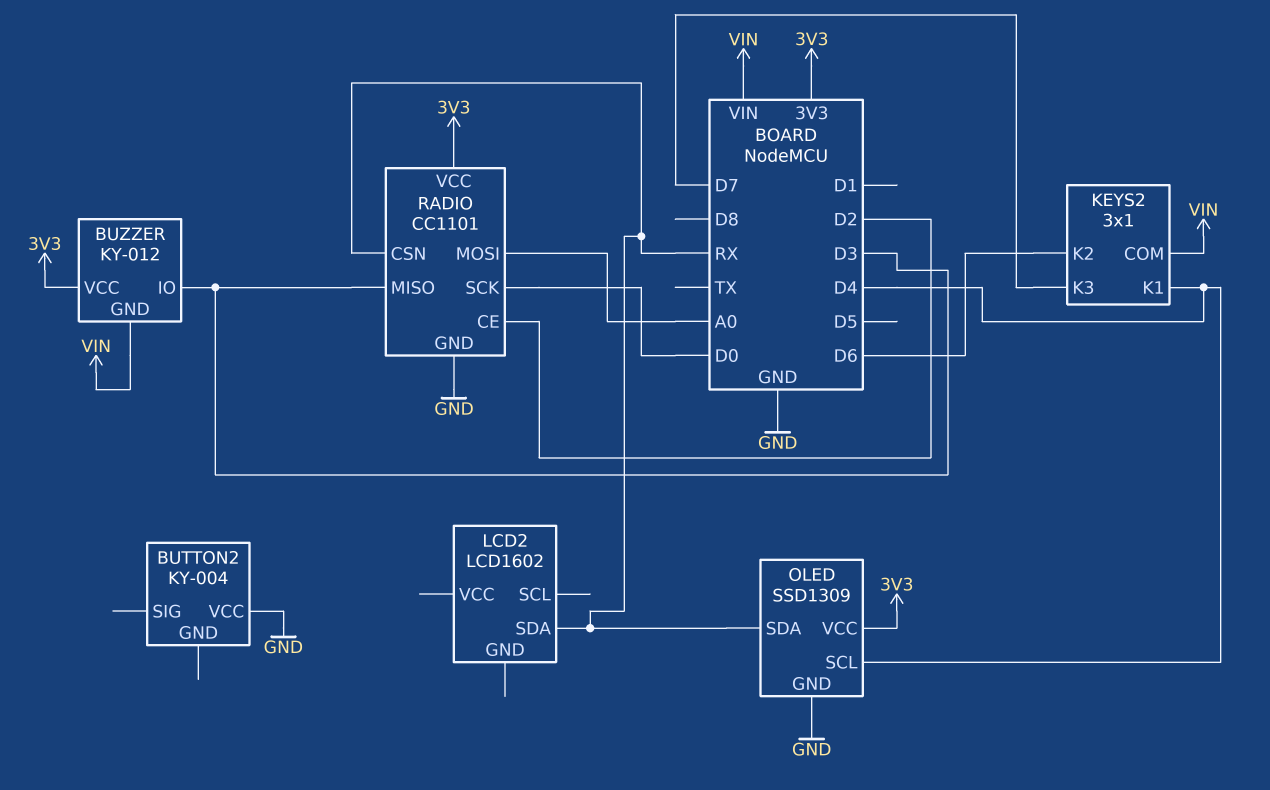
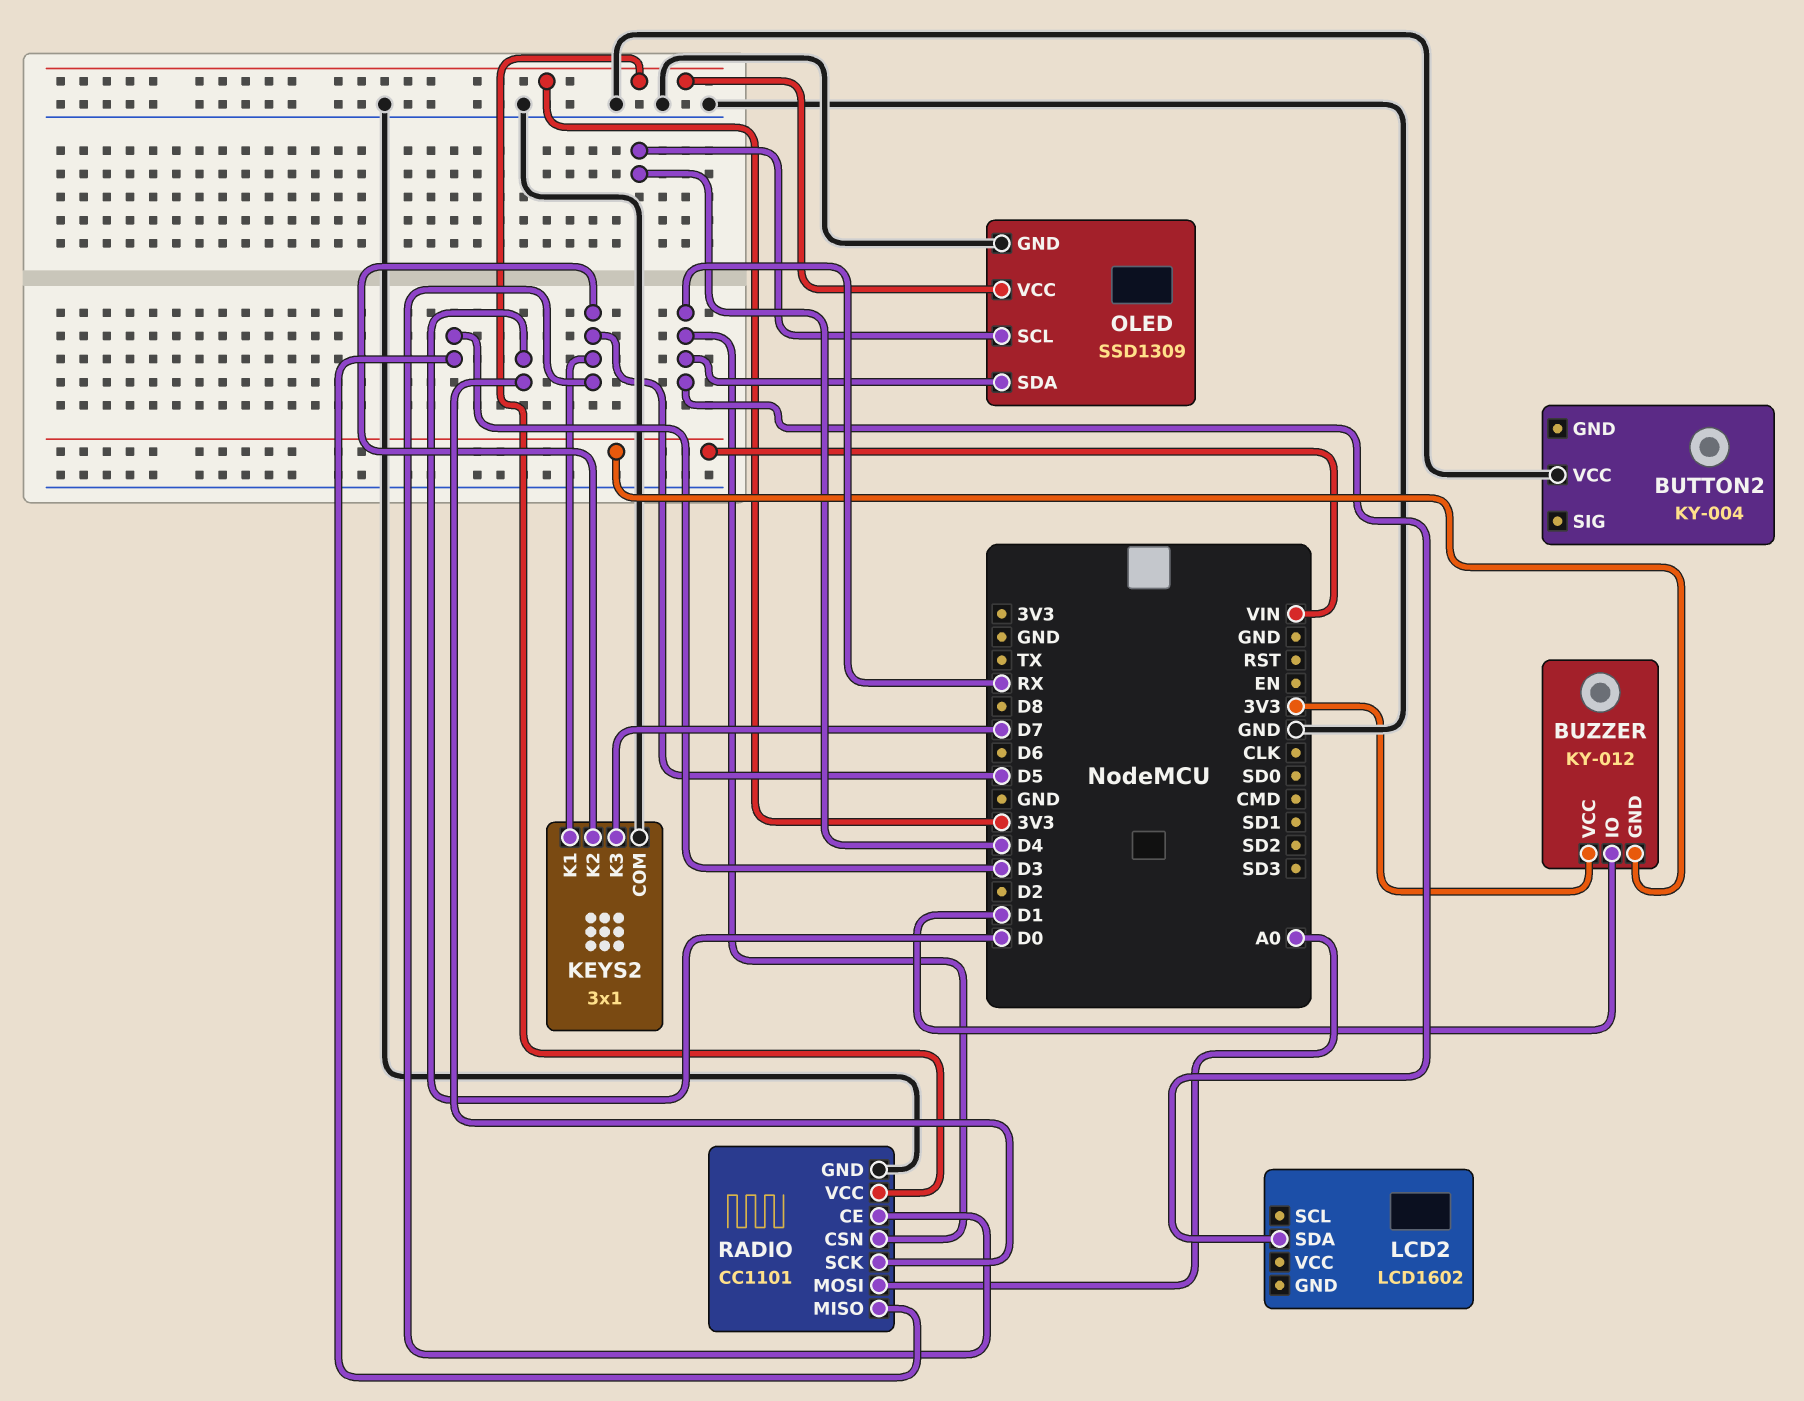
BUZZER pin IO: D3 -> D1
KEYS2 pin COM: VIN -> GND
KEYS2 pin K1: D4 -> D5
KEYS2 pin K2: D6 -> D5
RADIO pin CE: D2 -> D5

